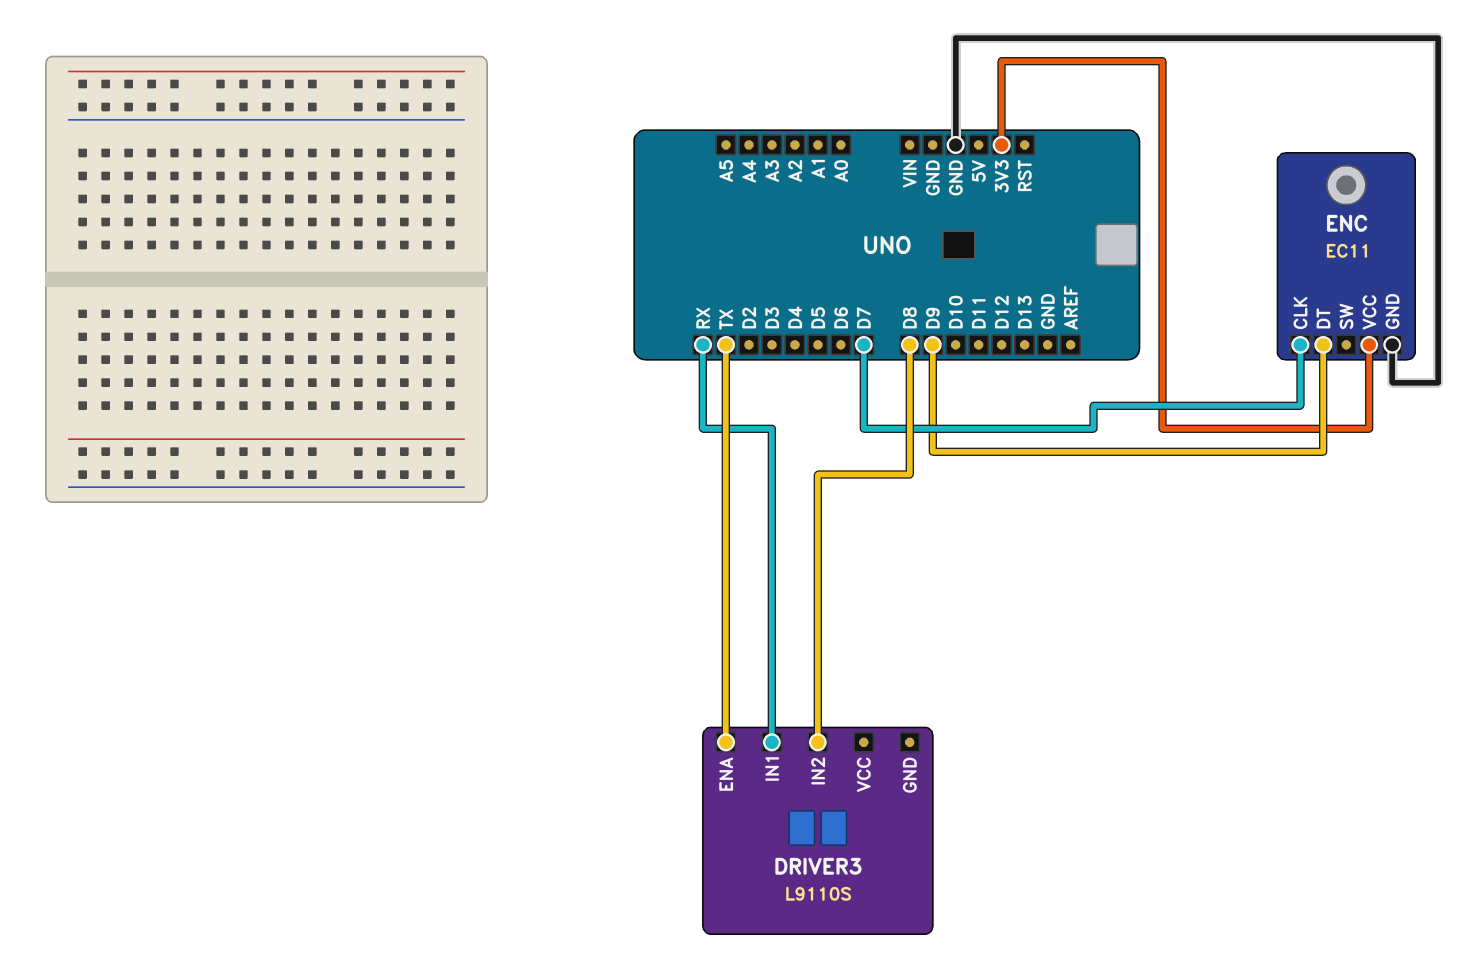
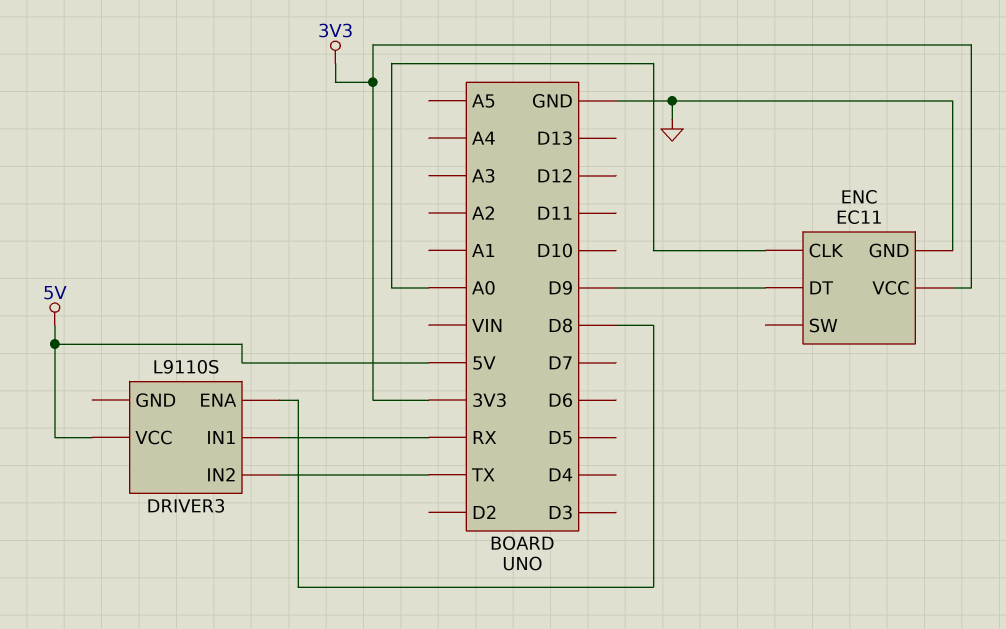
DRIVER3 pin ENA: TX -> D8
DRIVER3 pin IN2: D8 -> TX
DRIVER3 pin VCC: none -> 5V
ENC pin CLK: D7 -> A0

